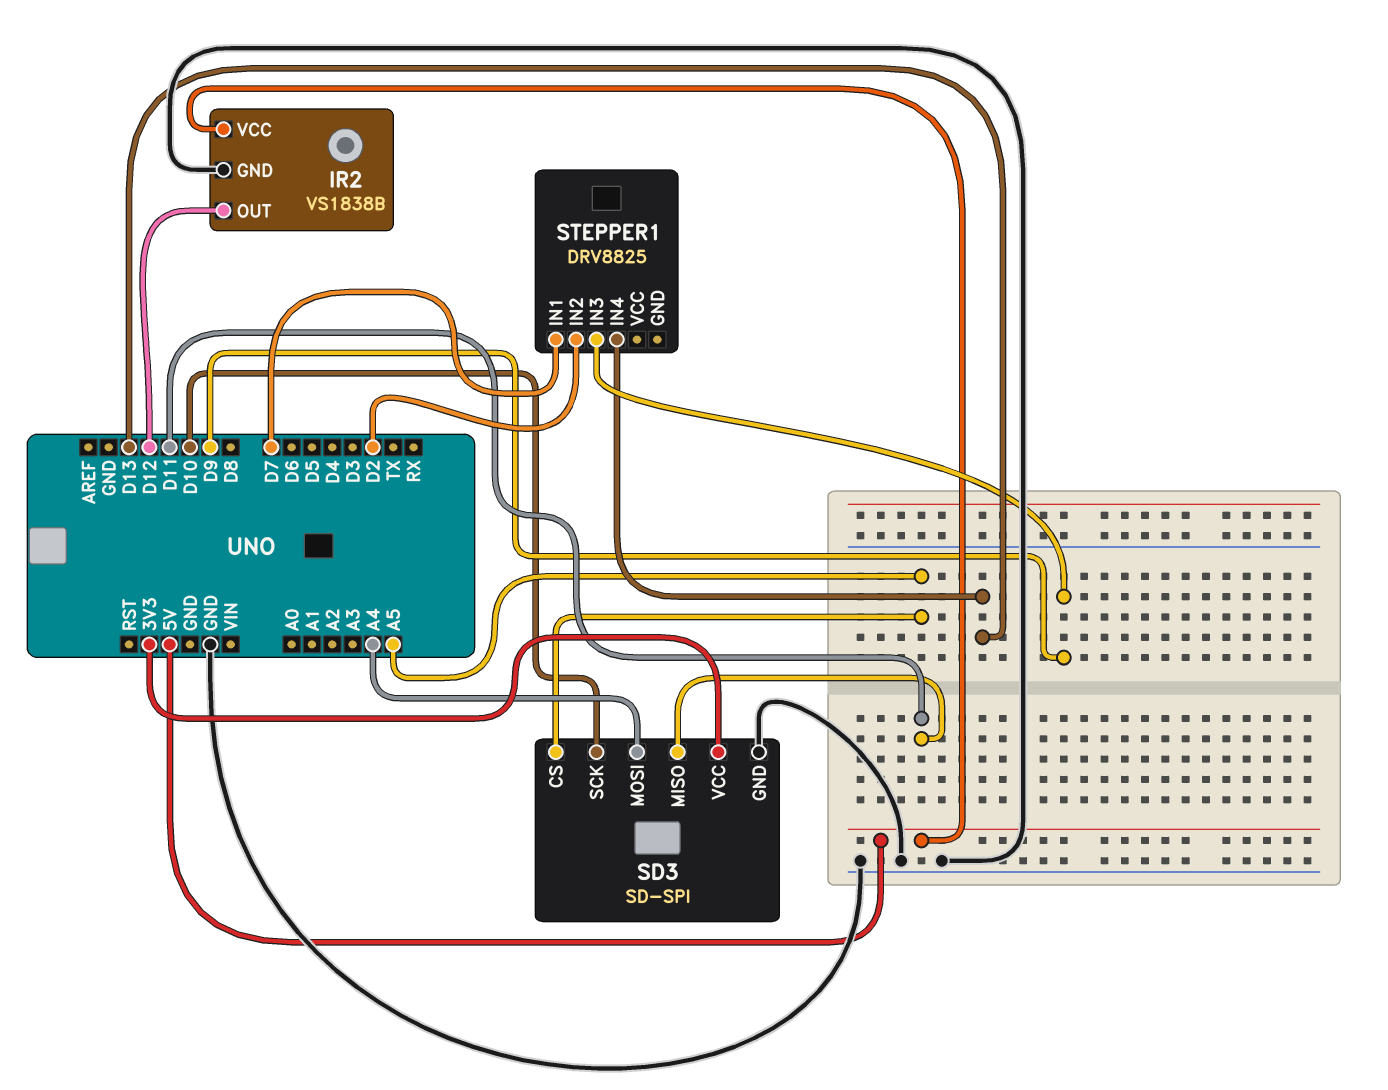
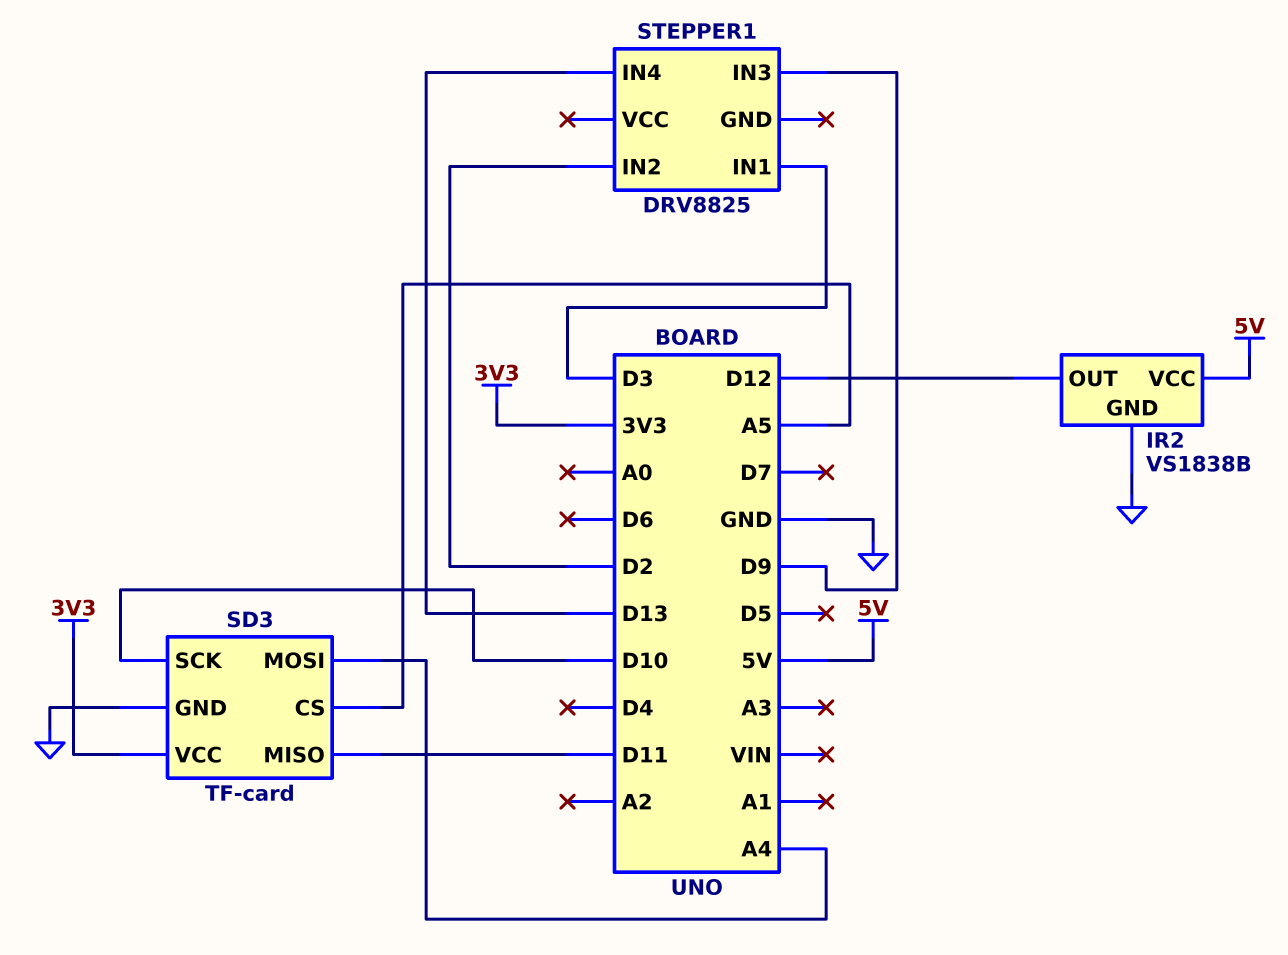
SD3: SD-SPI -> TF-card
STEPPER1 pin IN1: D7 -> D3

